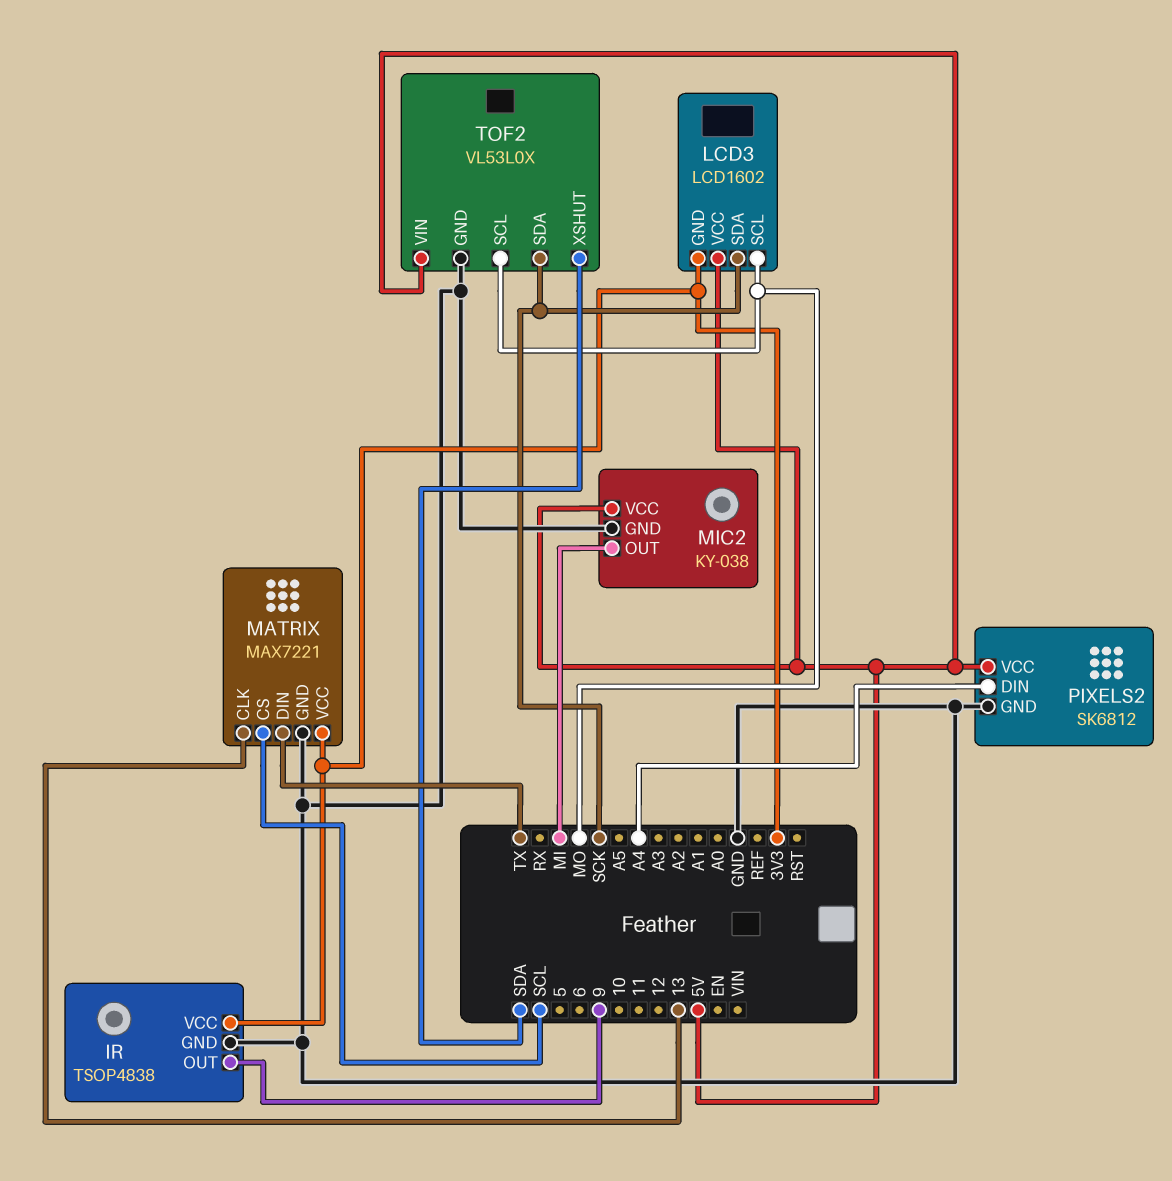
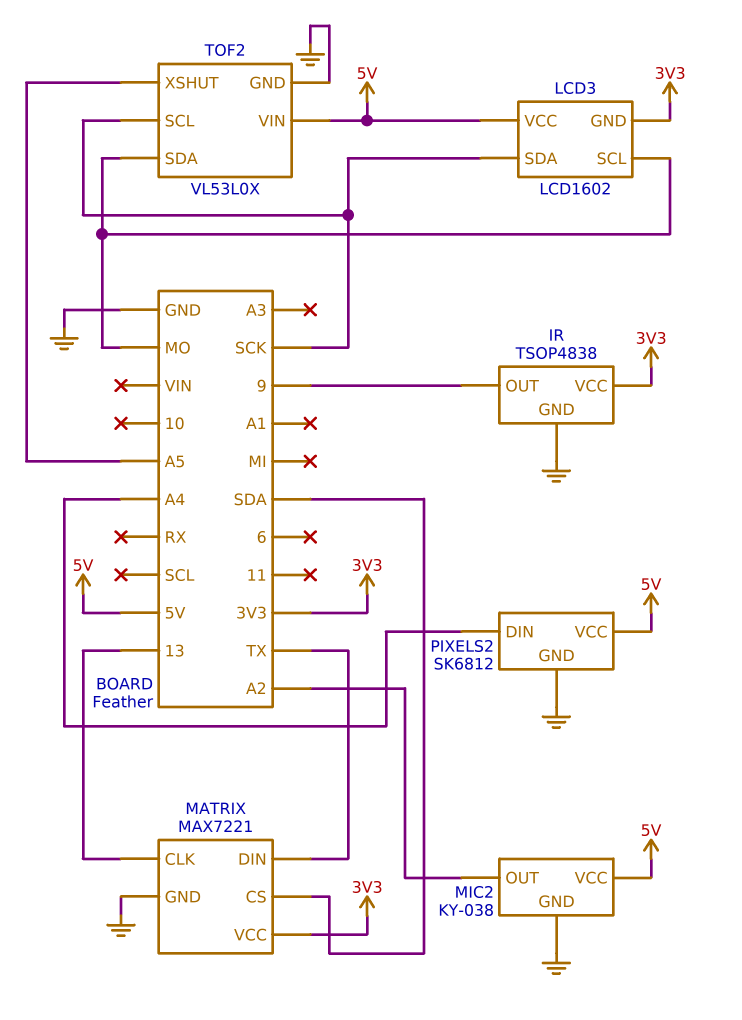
MATRIX pin CS: SCL -> SDA
MIC2 pin OUT: MI -> A2
TOF2 pin SCL: MO -> SCK
TOF2 pin SDA: SCK -> MO
TOF2 pin XSHUT: SDA -> A5

